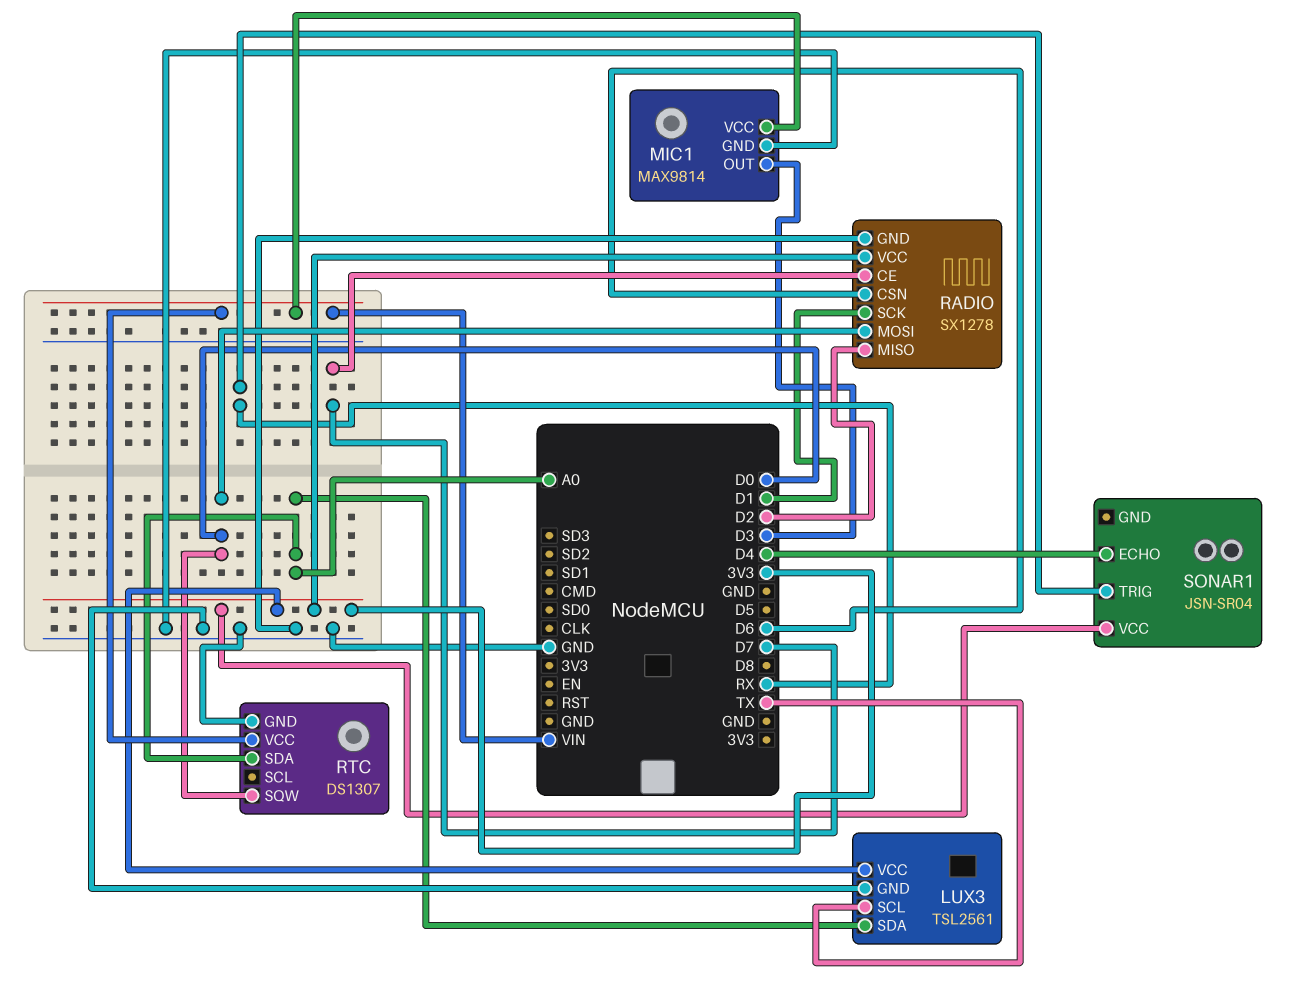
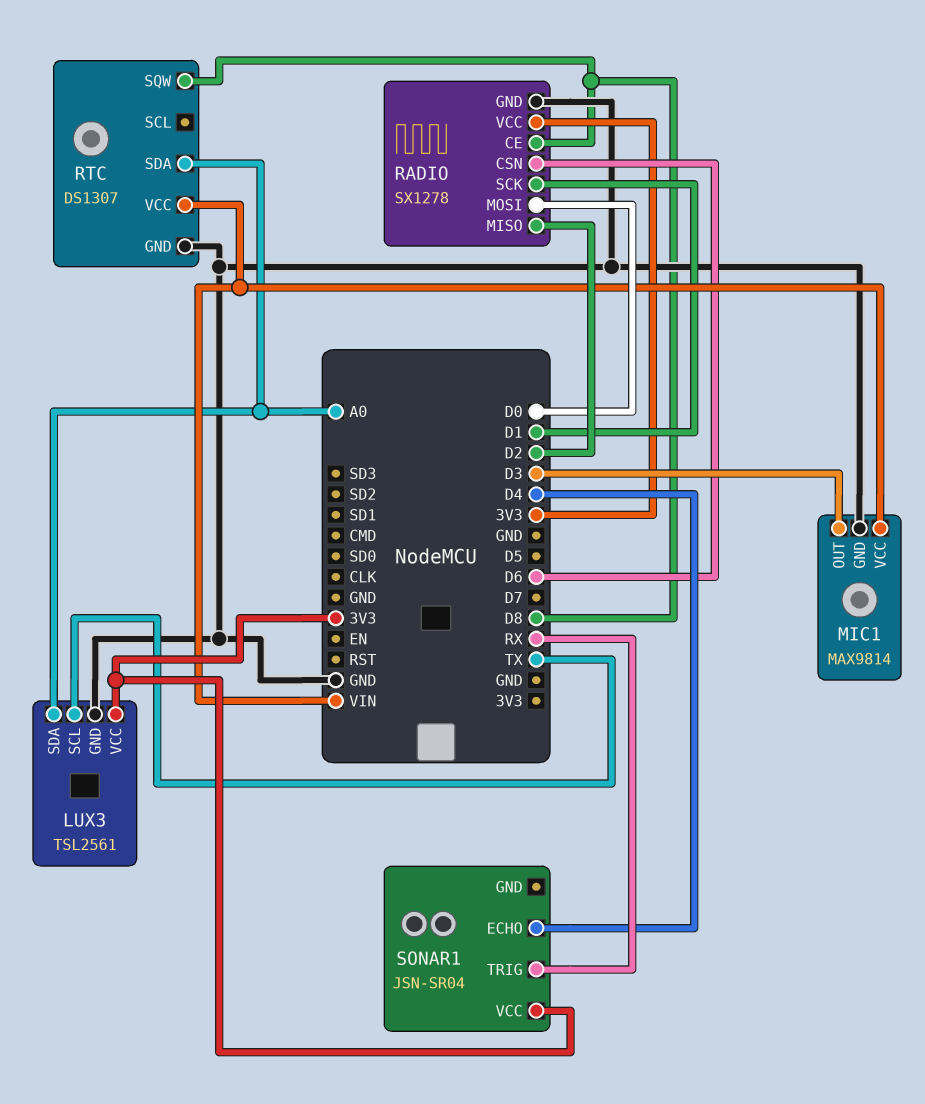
RADIO pin CE: D7 -> D8
RTC pin SQW: D0 -> D8

